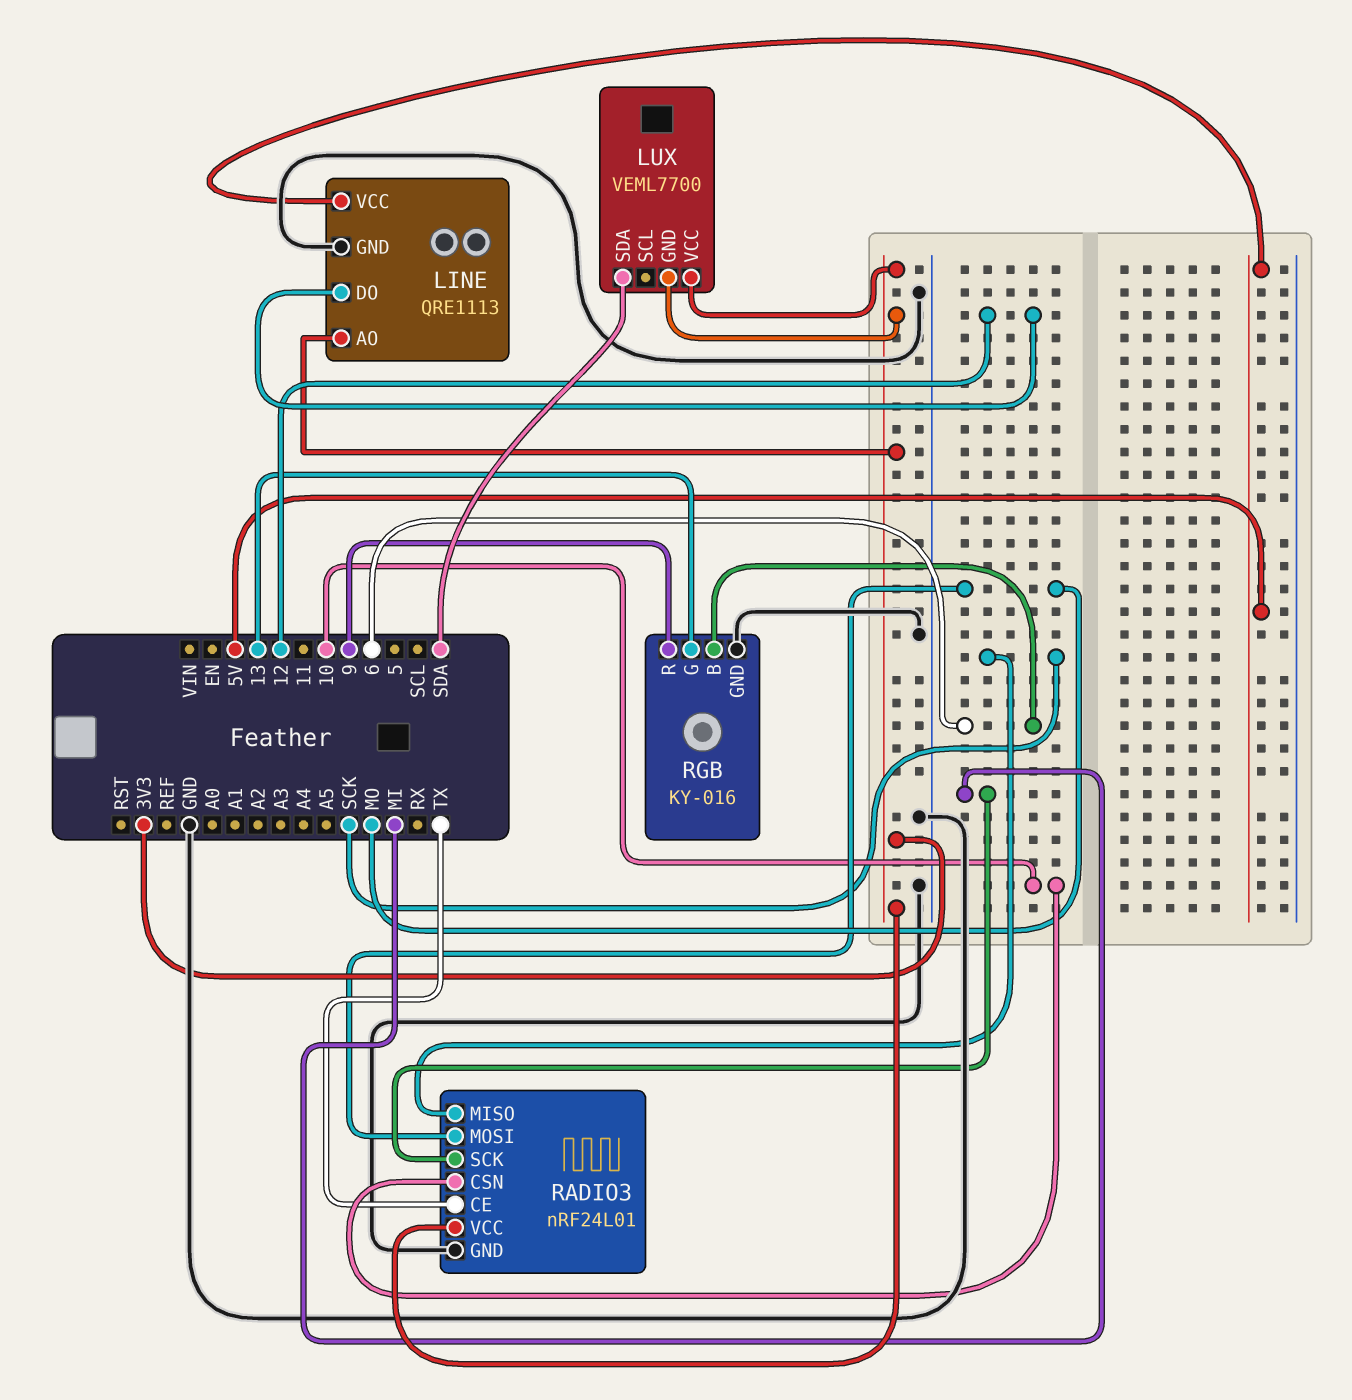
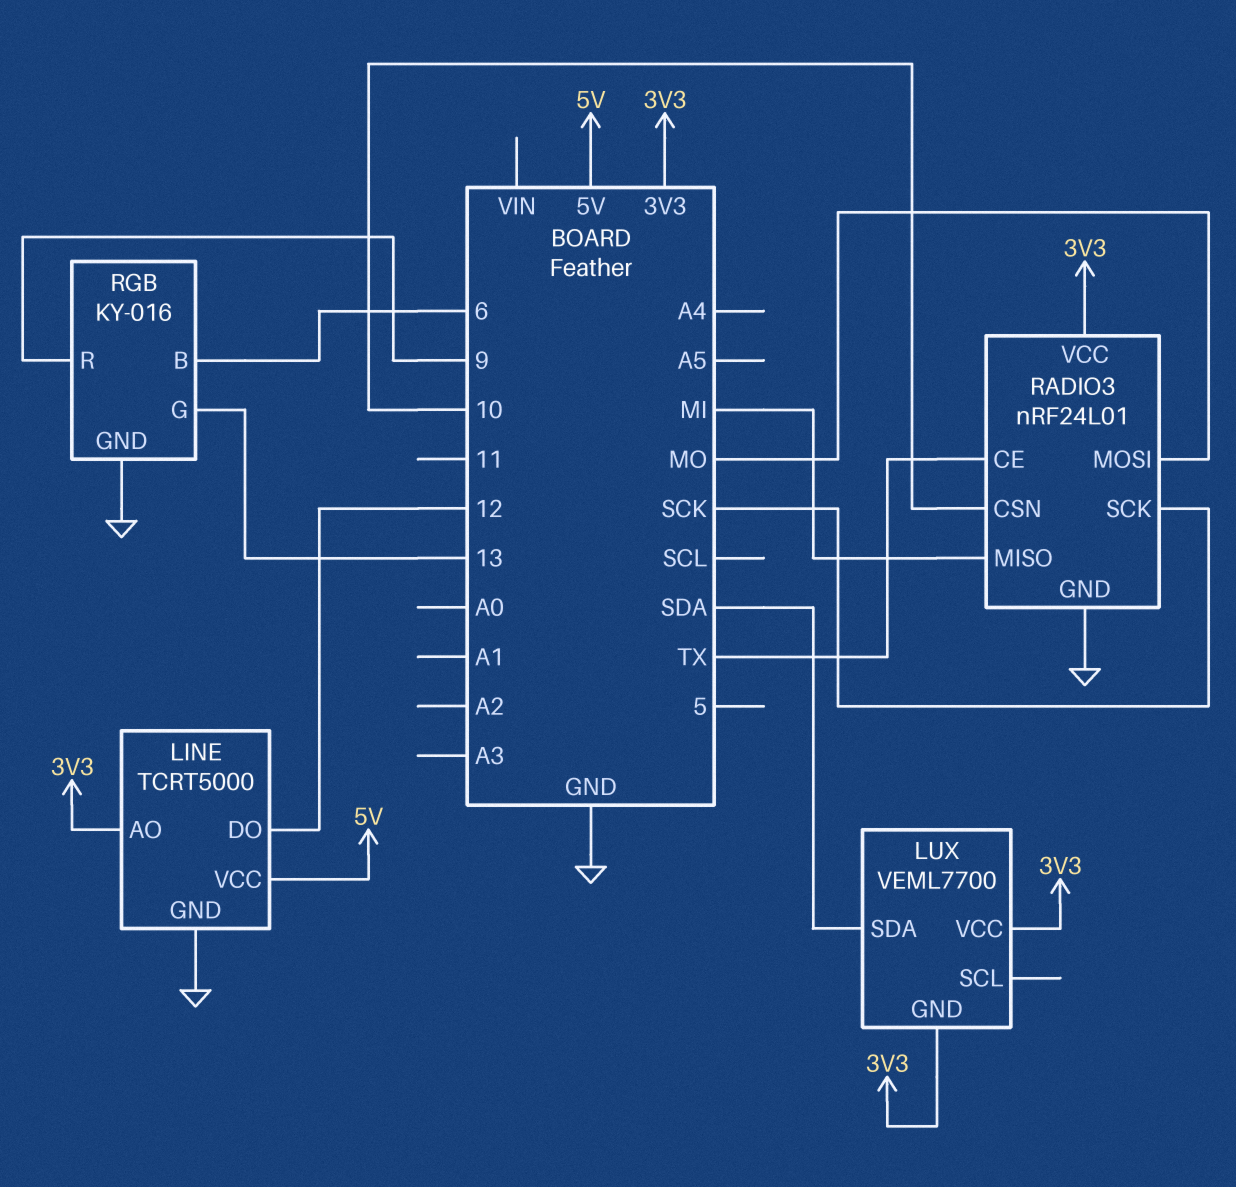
LINE: QRE1113 -> TCRT5000
RADIO3 pin MISO: SCK -> MI
RADIO3 pin SCK: MI -> SCK

